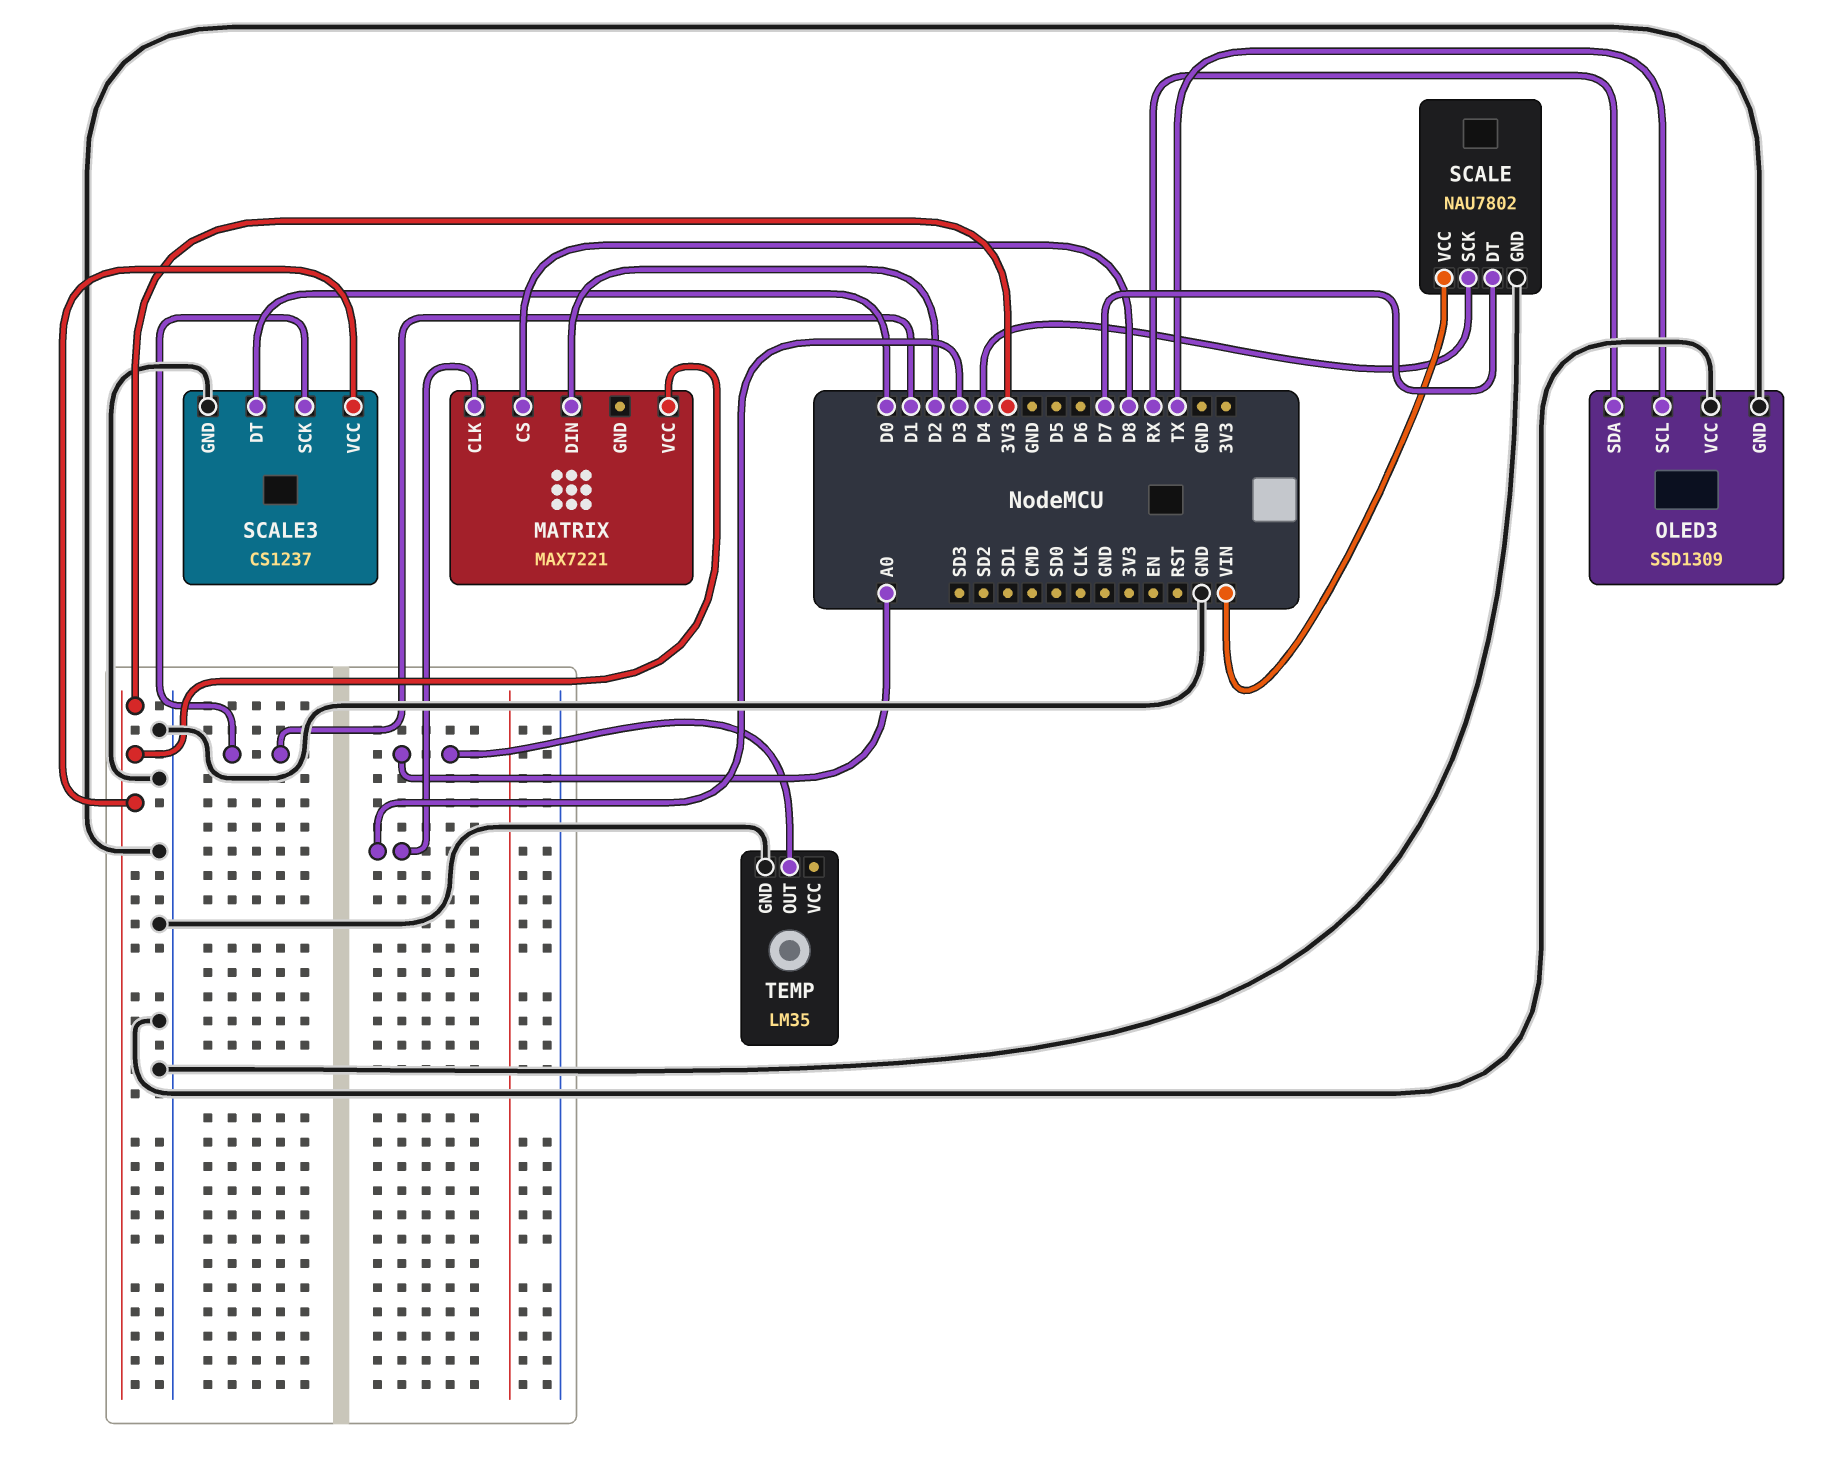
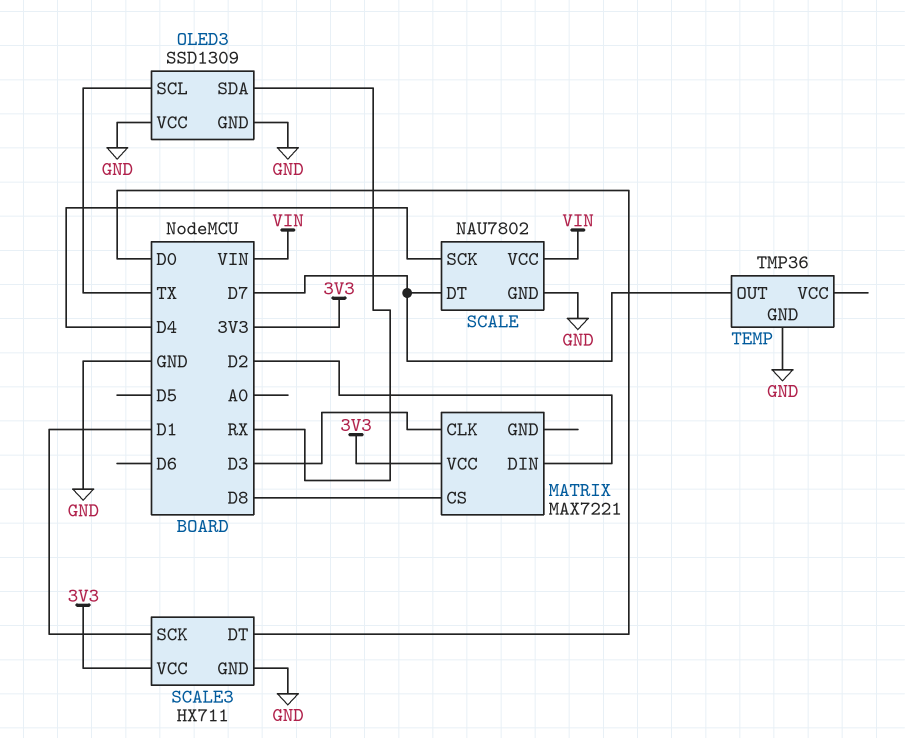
SCALE3: CS1237 -> HX711
TEMP: LM35 -> TMP36
TEMP pin OUT: A0 -> D7

